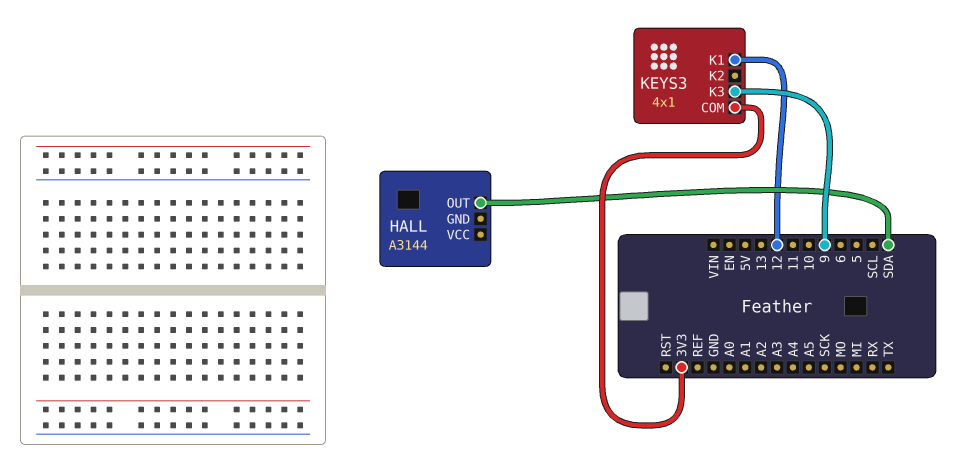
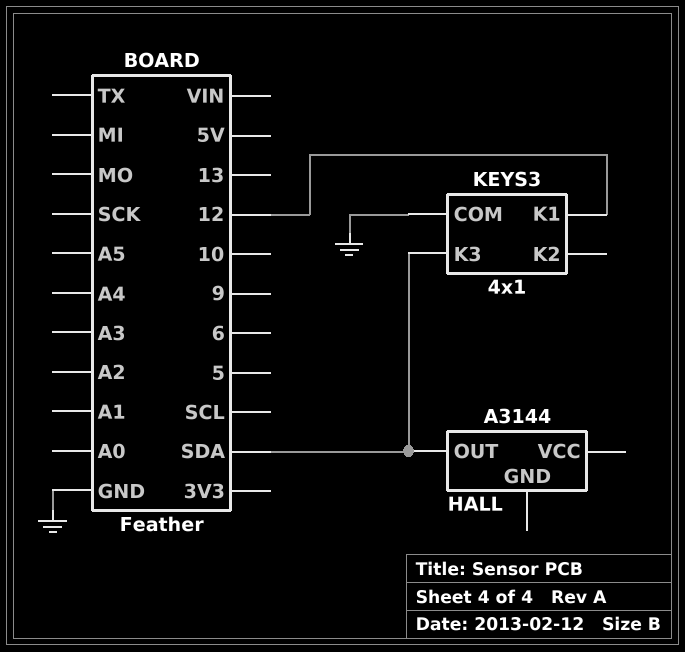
KEYS3 pin COM: 3V3 -> GND
KEYS3 pin K3: 9 -> SDA

